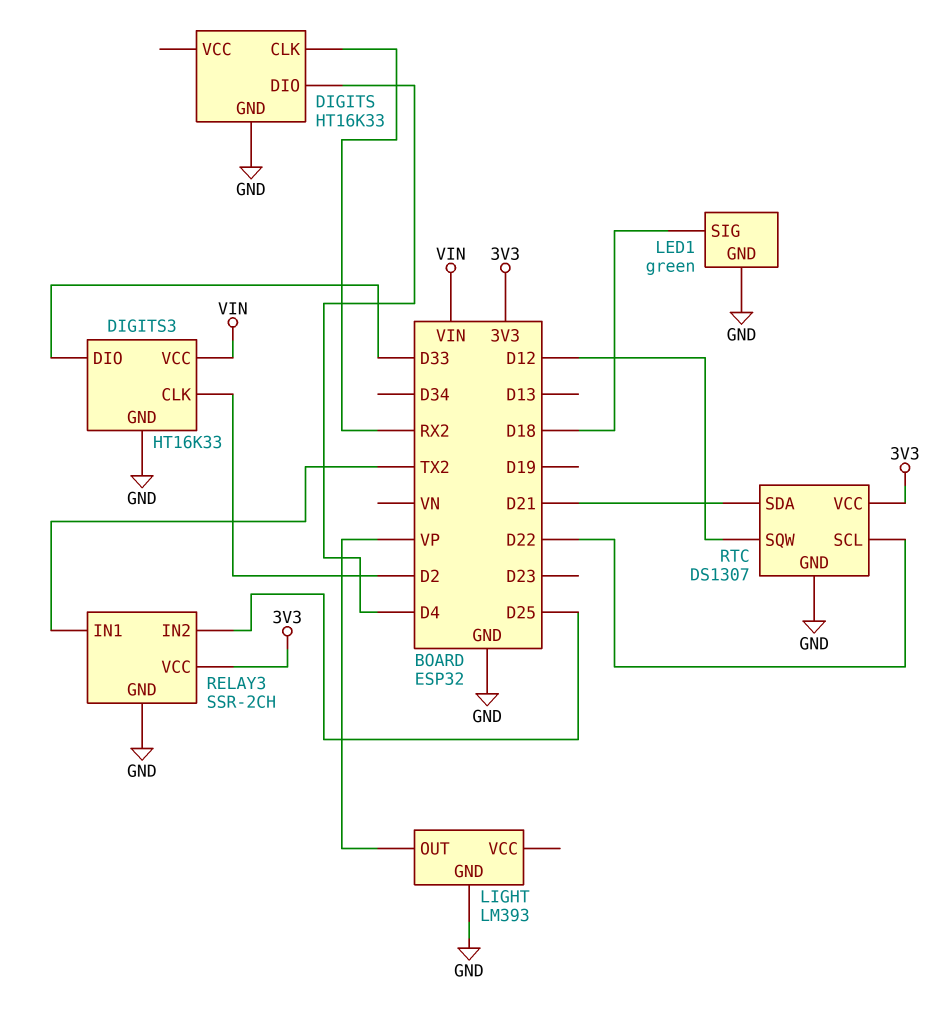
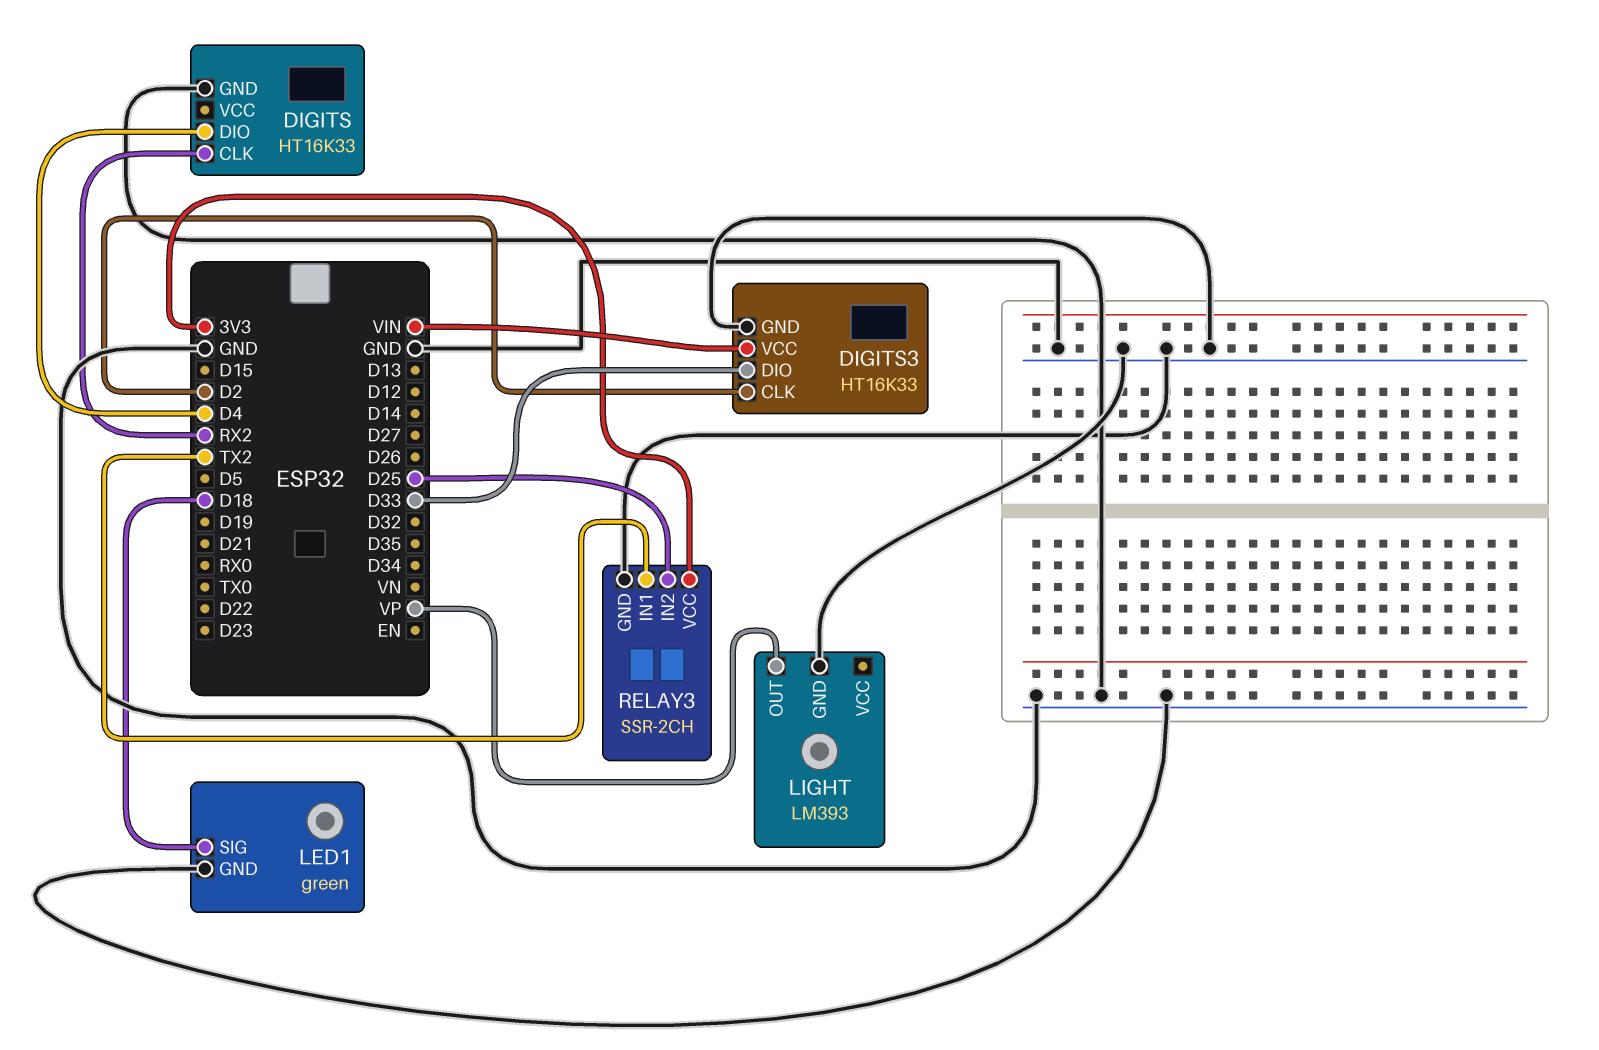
RTC: DS1307 -> none
RTC pin GND: GND -> none
RTC pin SCL: D22 -> none
RTC pin SDA: D21 -> none
RTC pin SQW: D12 -> none
RTC pin VCC: 3V3 -> none

